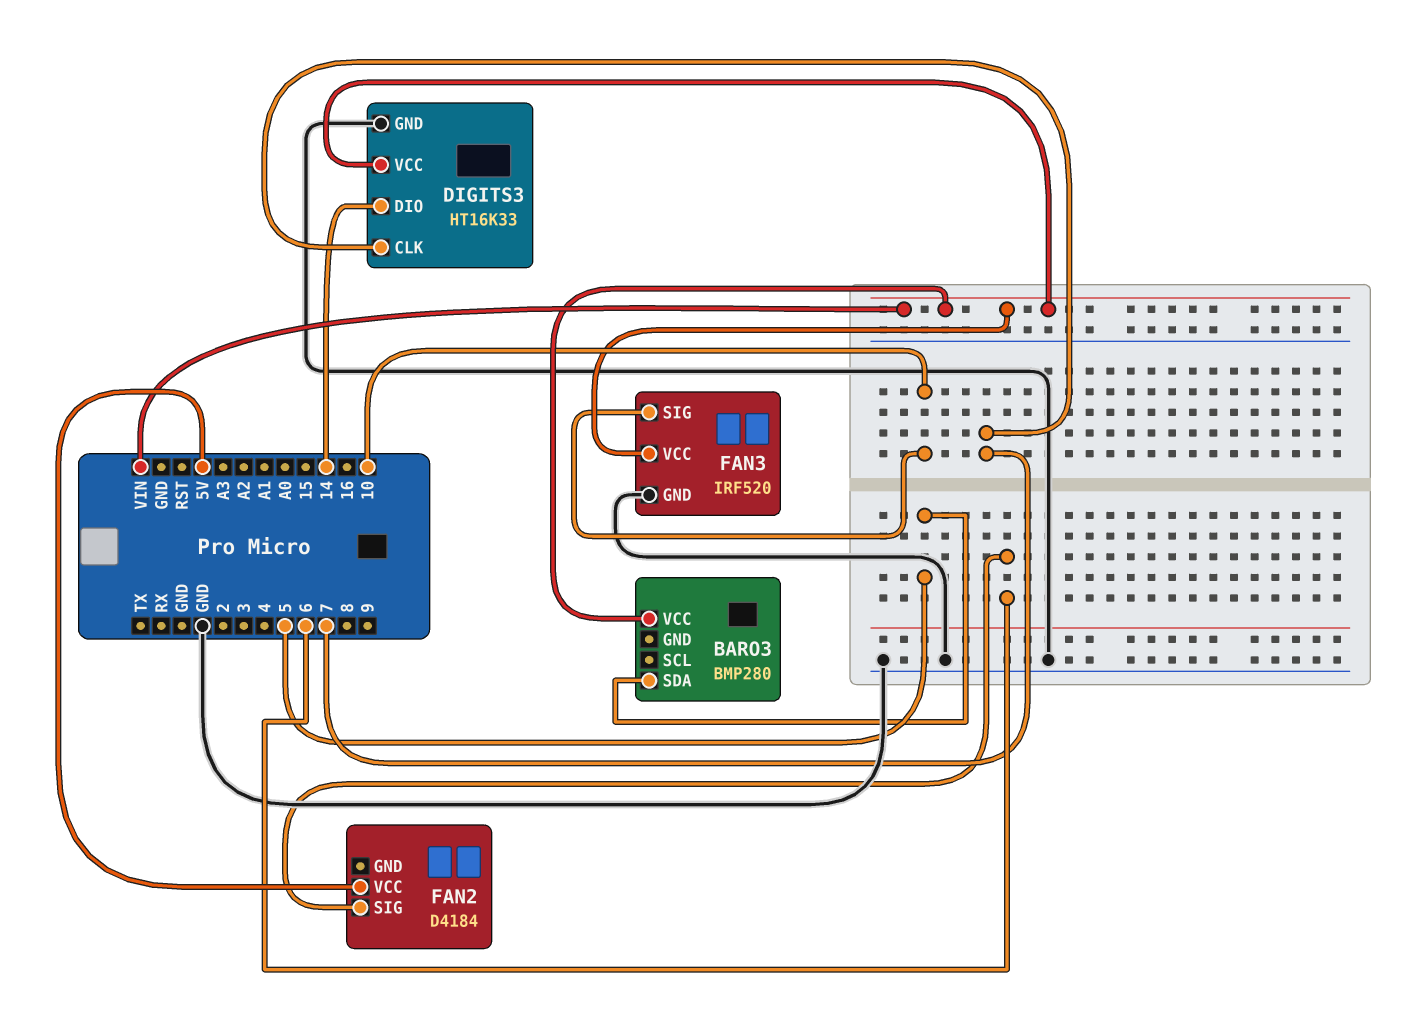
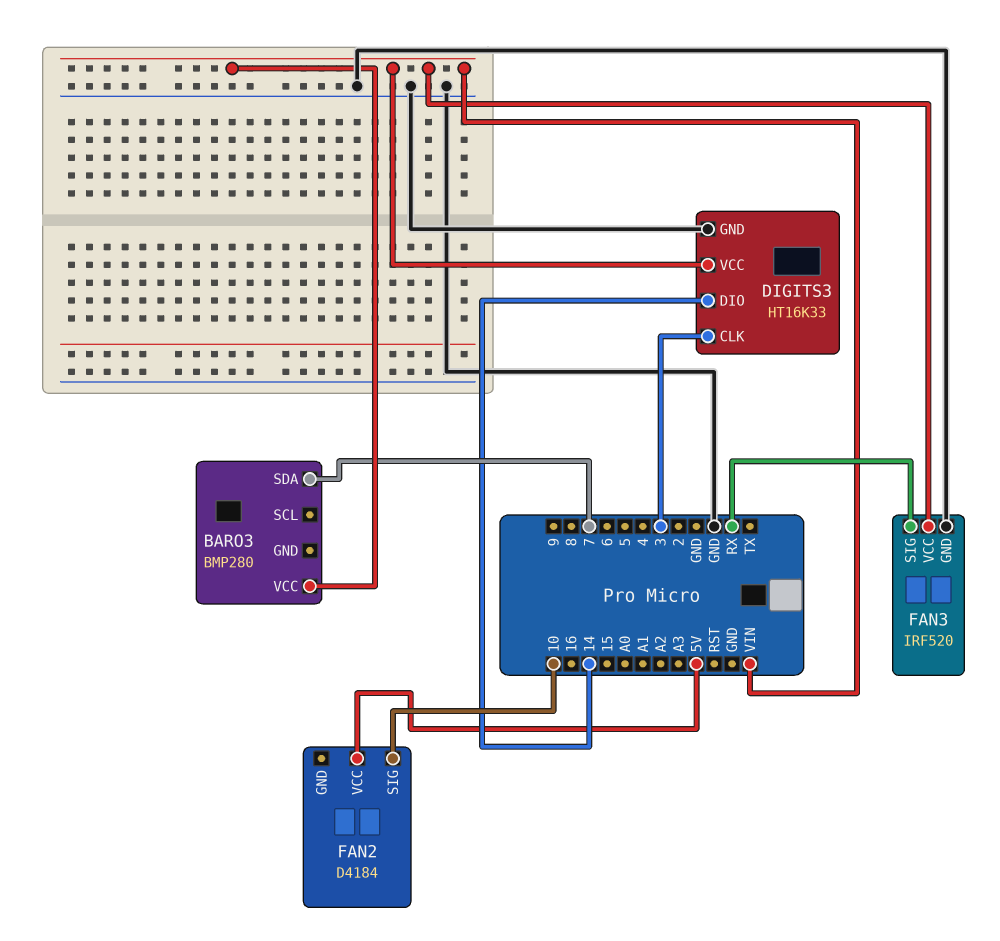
BARO3 pin SDA: 5 -> 7
DIGITS3 pin CLK: 7 -> 3
FAN2 pin SIG: 6 -> 10
FAN3 pin SIG: 10 -> RX

